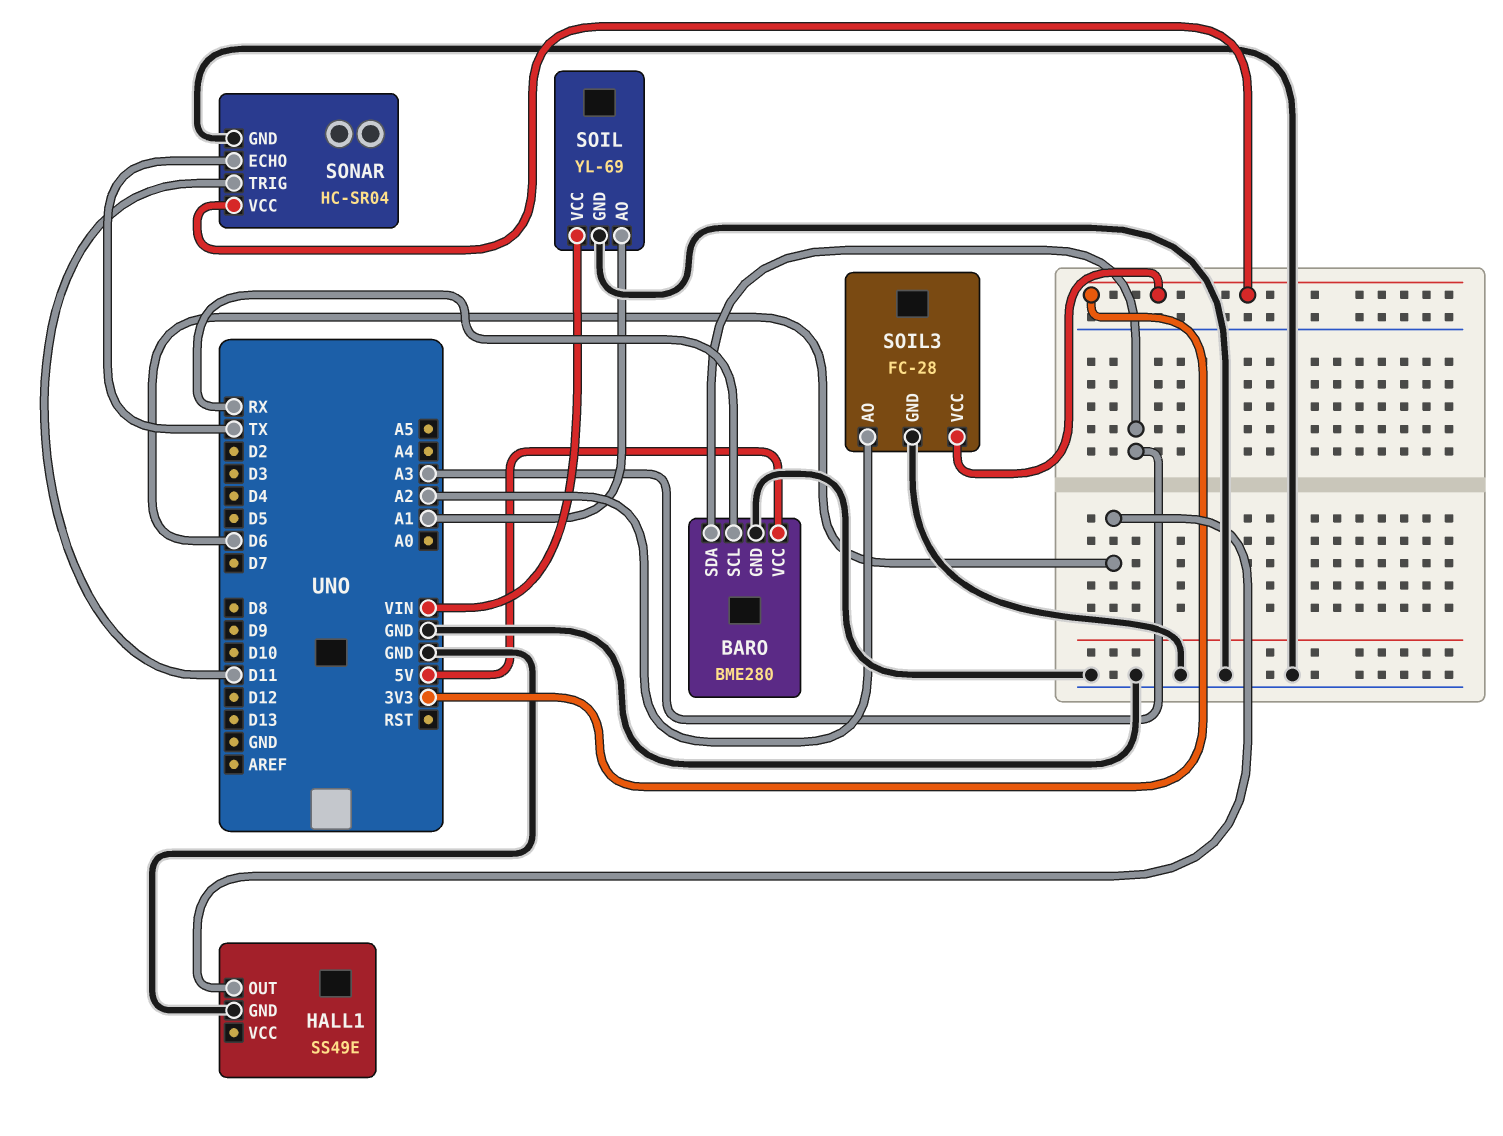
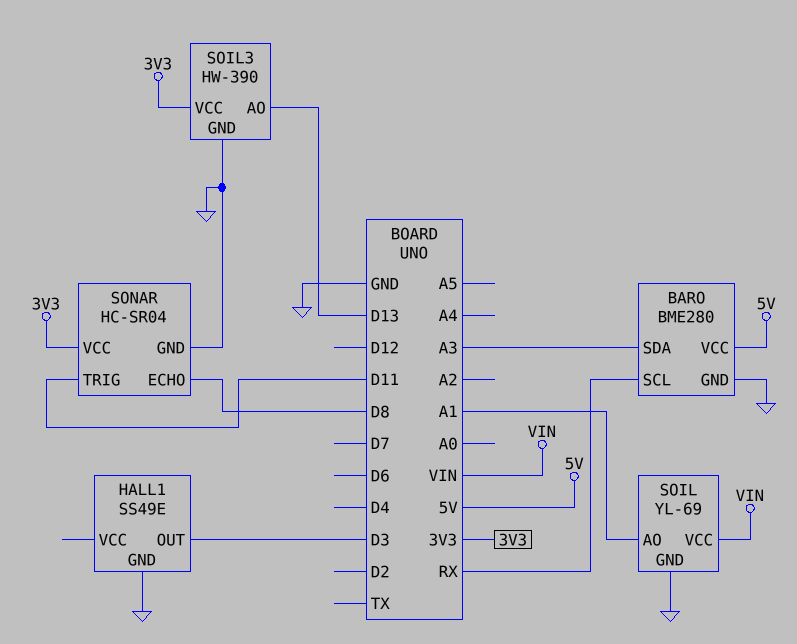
HALL1 pin OUT: D6 -> D3
SOIL3: FC-28 -> HW-390
SOIL3 pin AO: A2 -> D13
SONAR pin ECHO: TX -> D8

